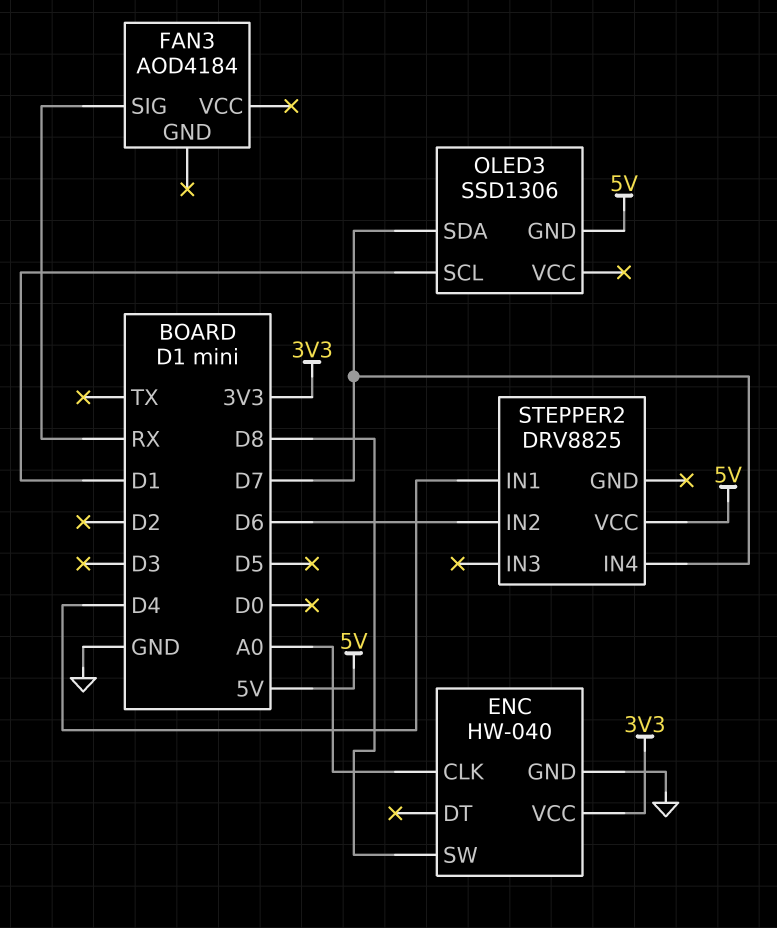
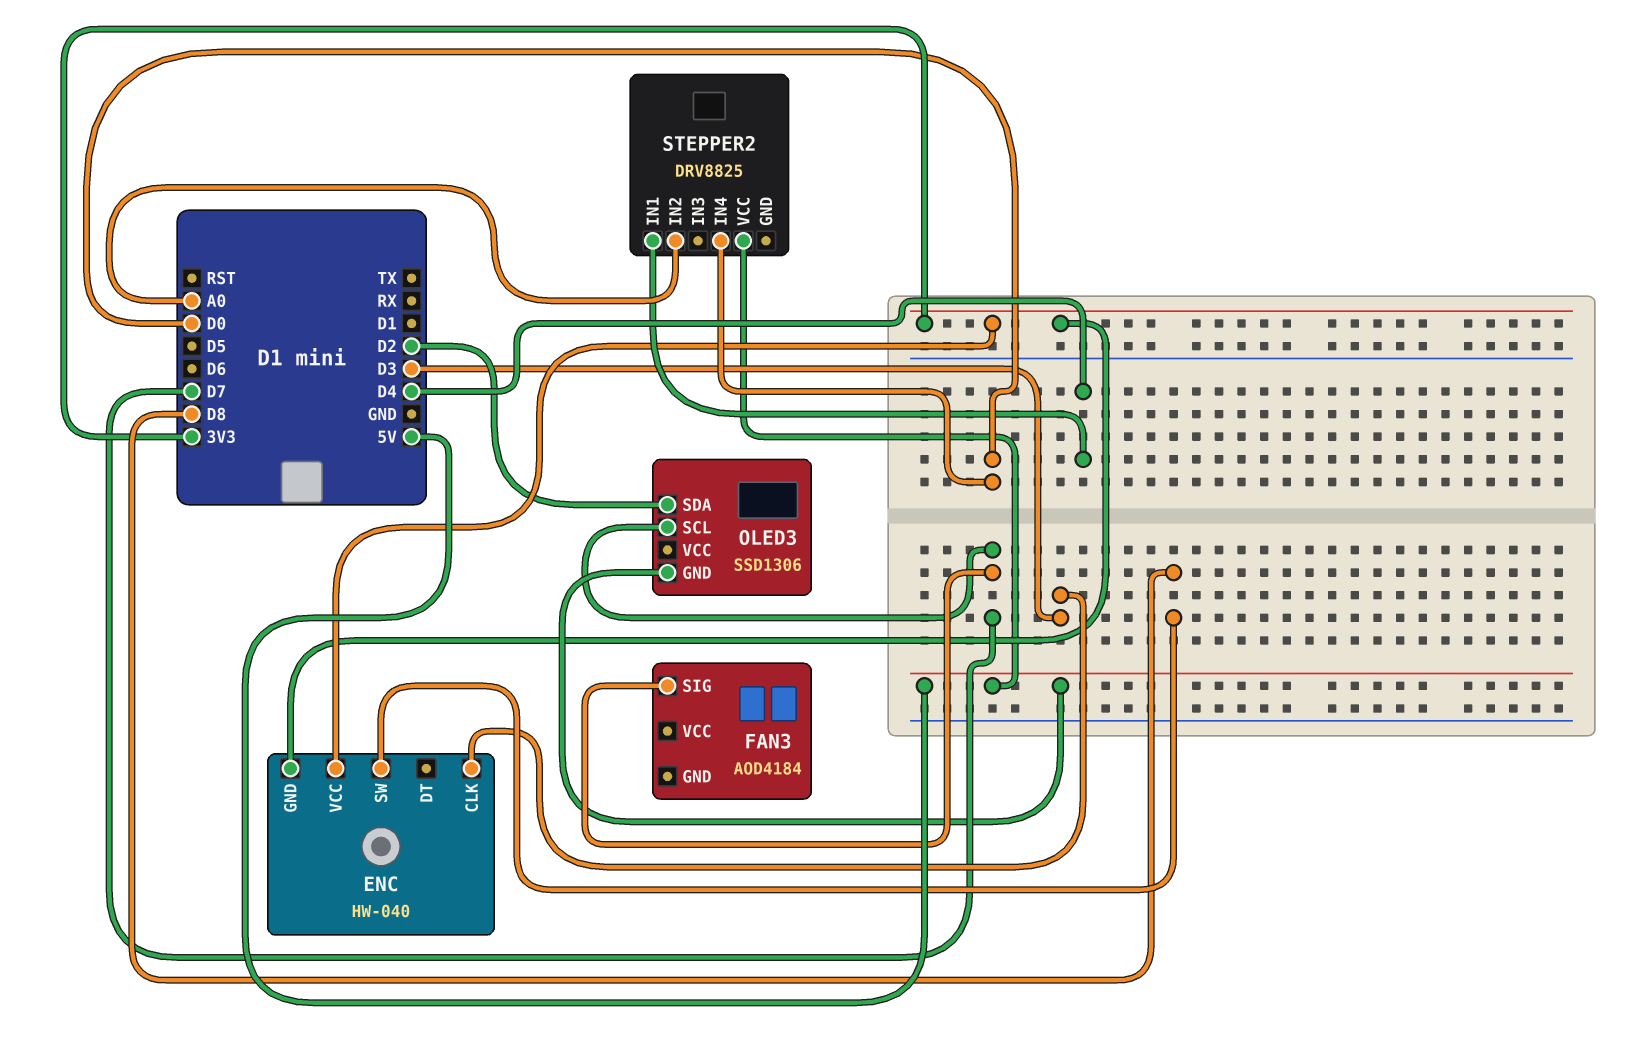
ENC pin CLK: A0 -> D3
ENC pin GND: GND -> 3V3
FAN3 pin SIG: RX -> D7
OLED3 pin SCL: D1 -> D7
OLED3 pin SDA: D7 -> D2
STEPPER2 pin IN2: D6 -> A0
STEPPER2 pin IN4: D7 -> D0

